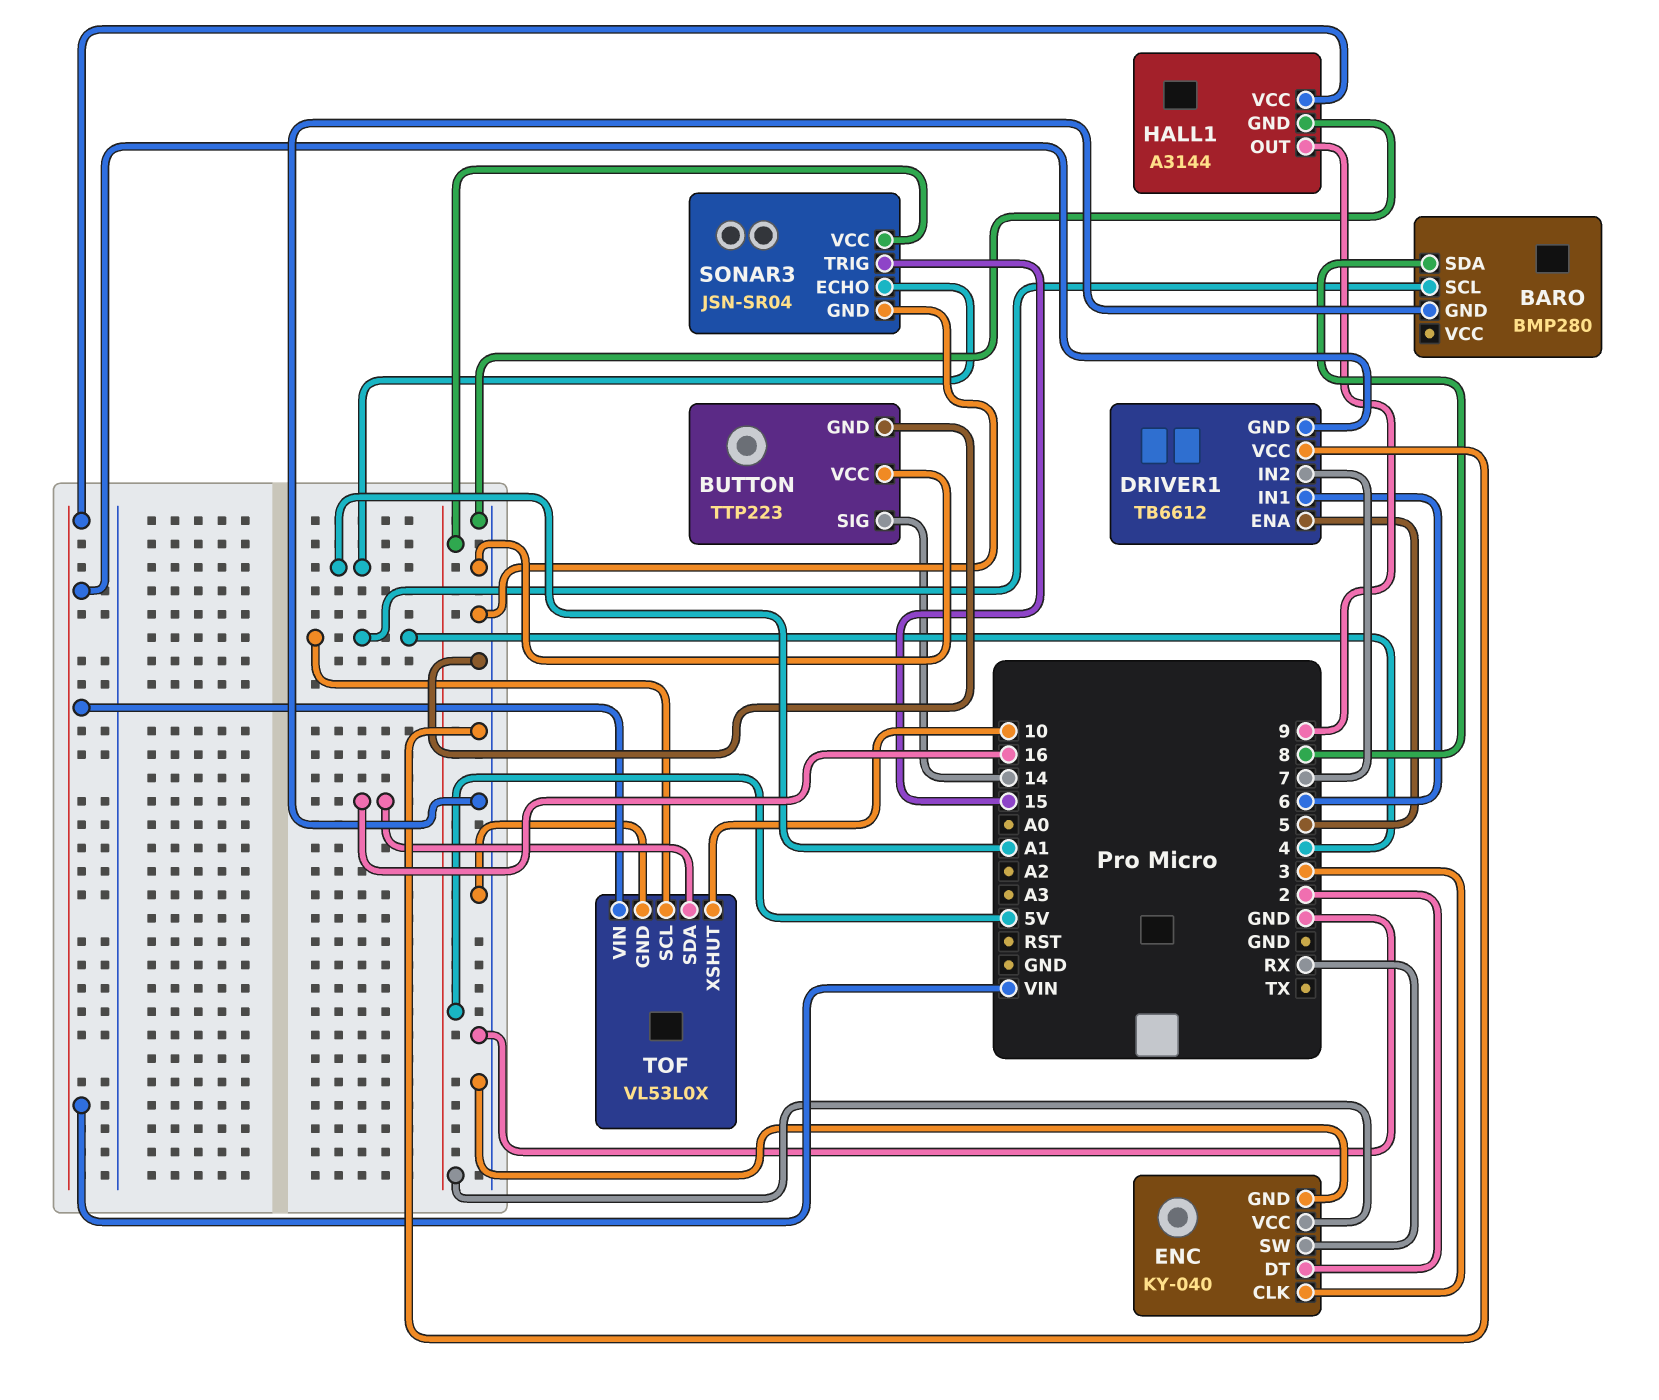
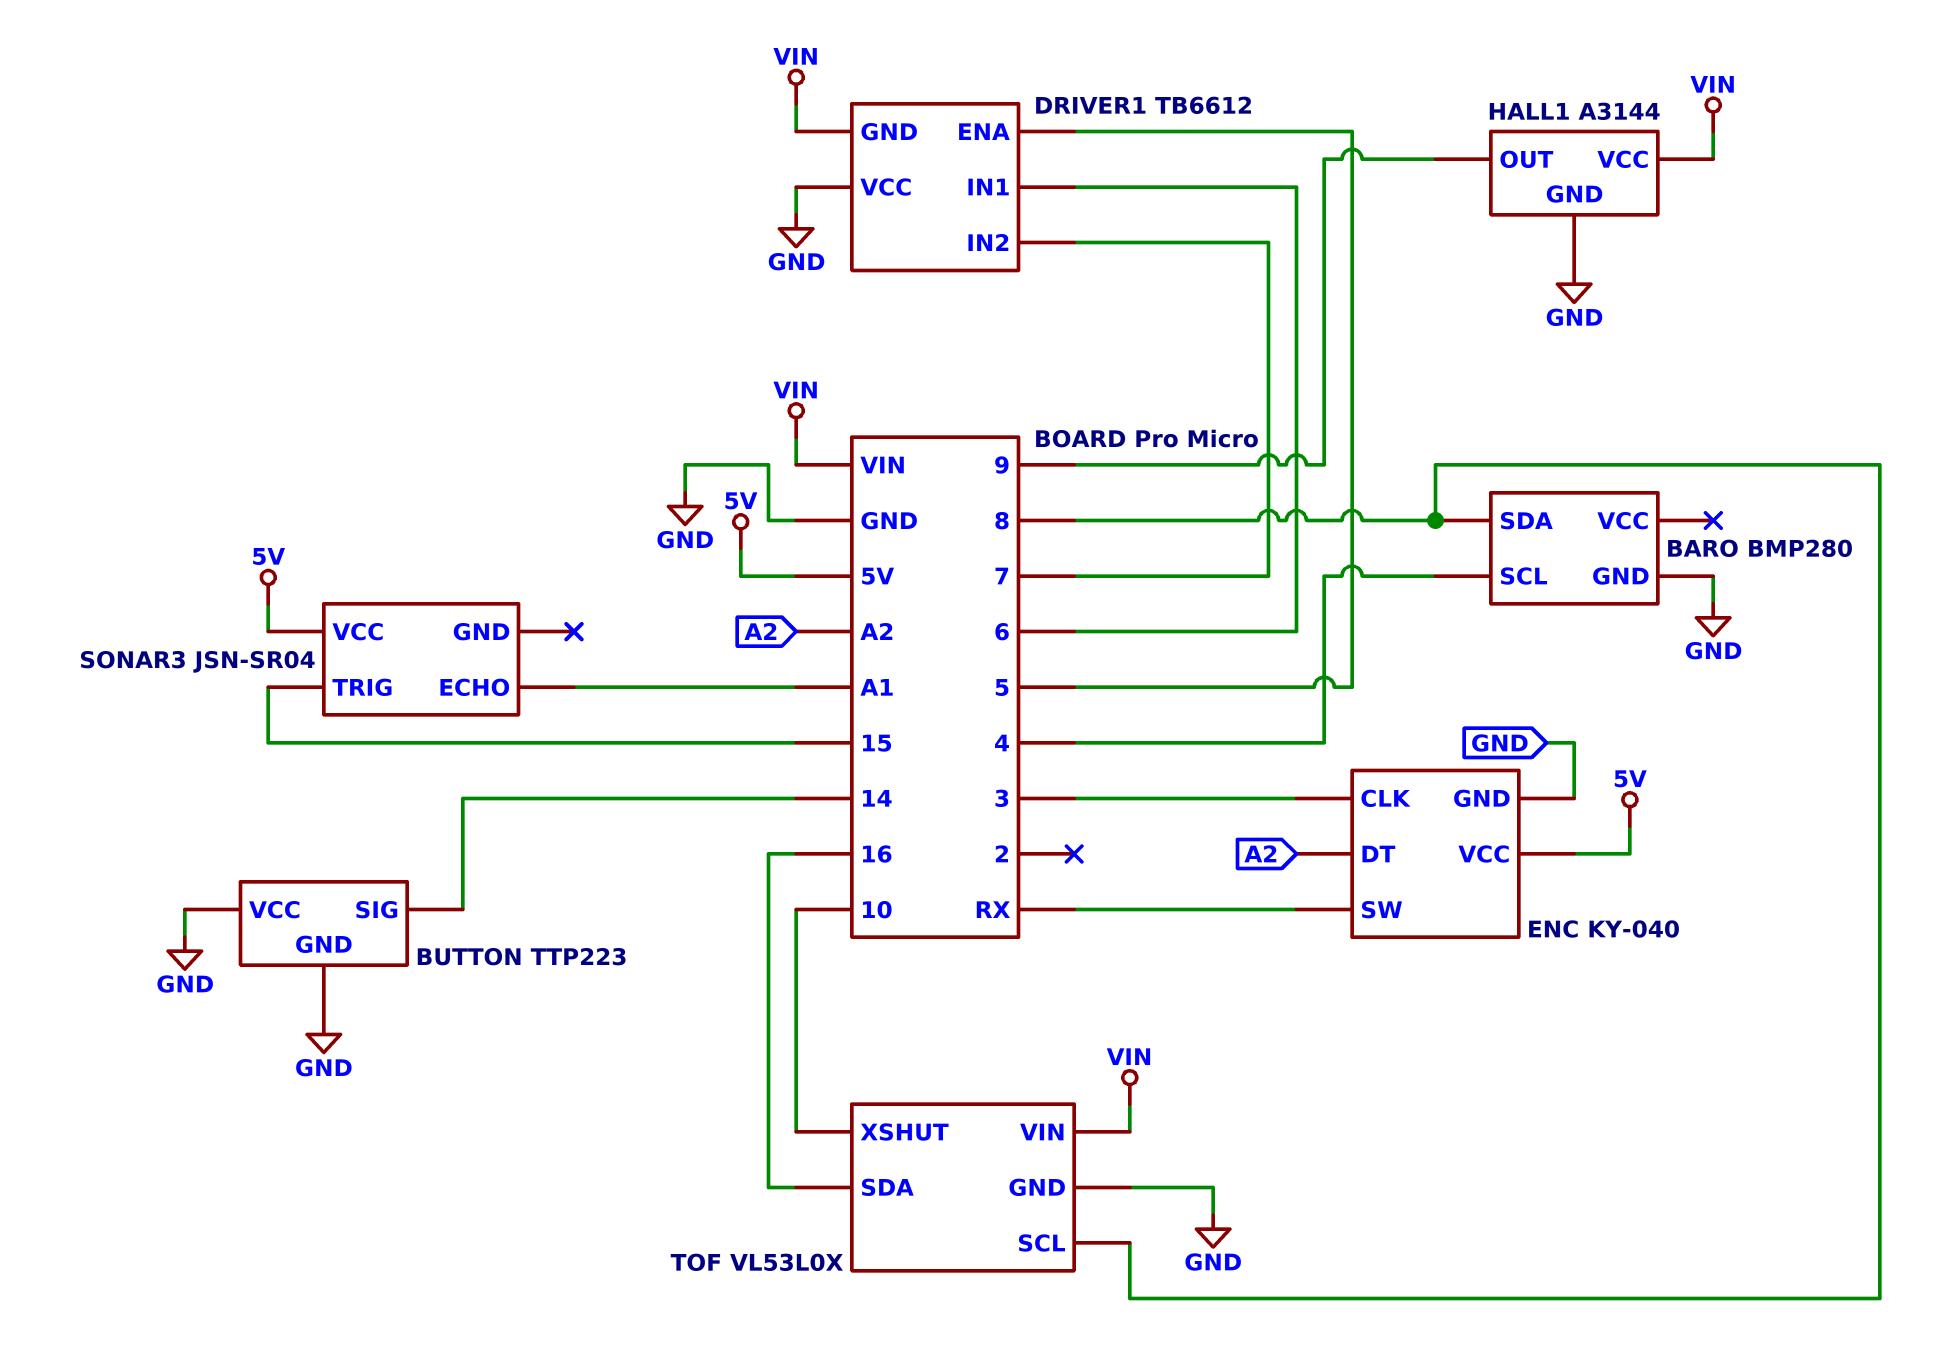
ENC pin DT: 2 -> A2
SONAR3 pin GND: GND -> none
TOF pin SCL: 4 -> 8

